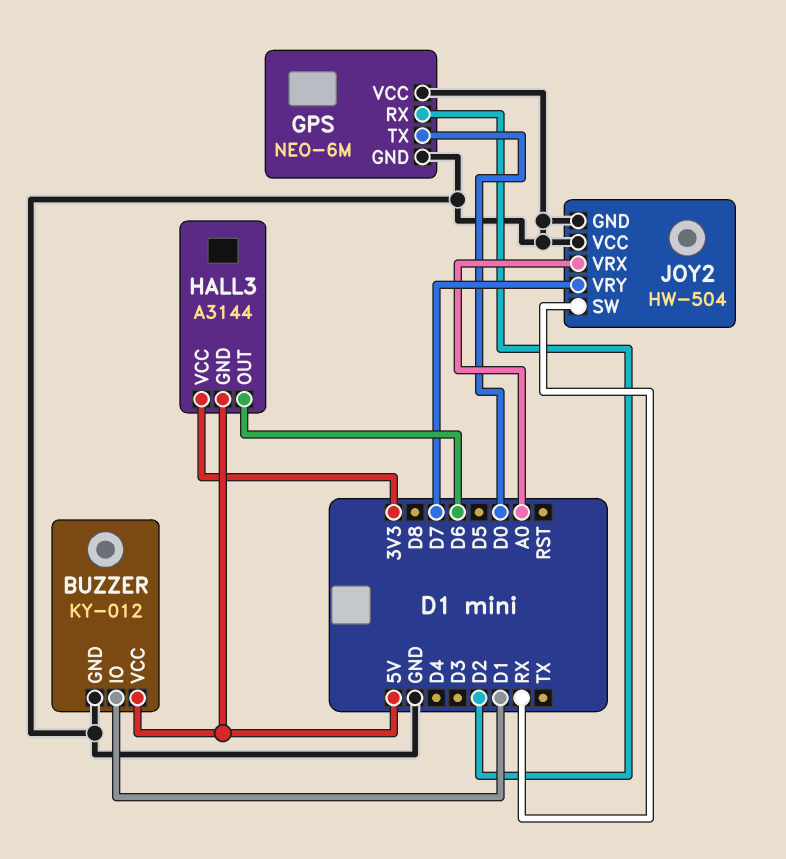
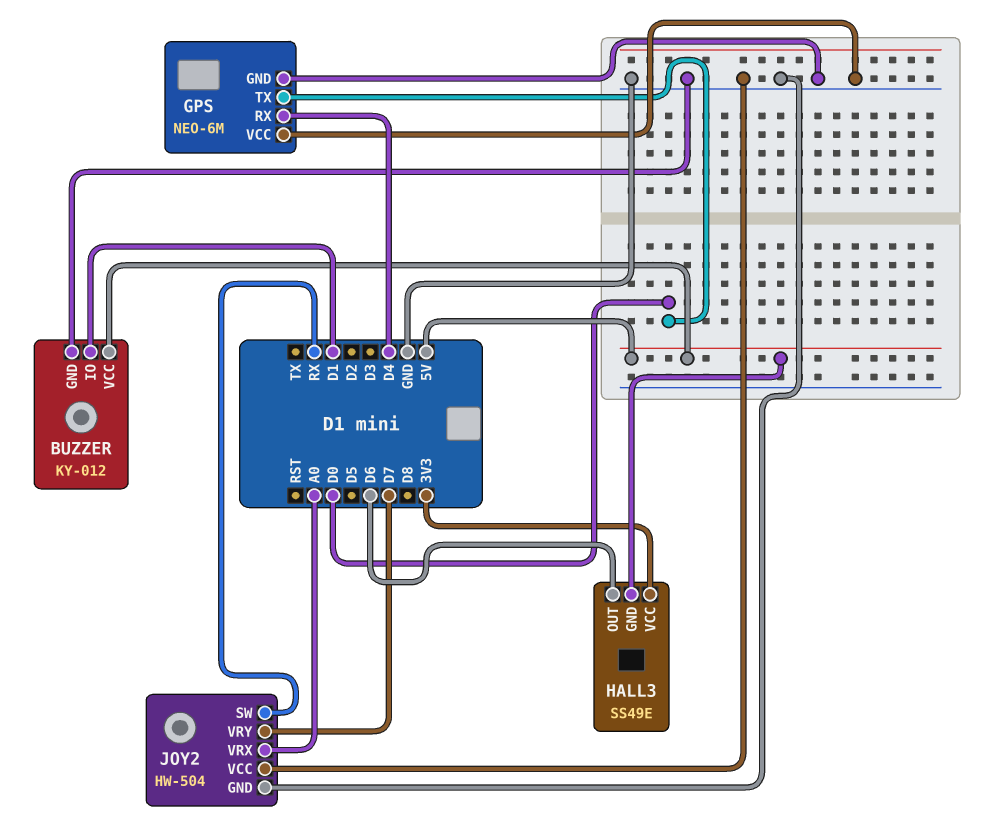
GPS pin RX: D2 -> D4
HALL3: A3144 -> SS49E

